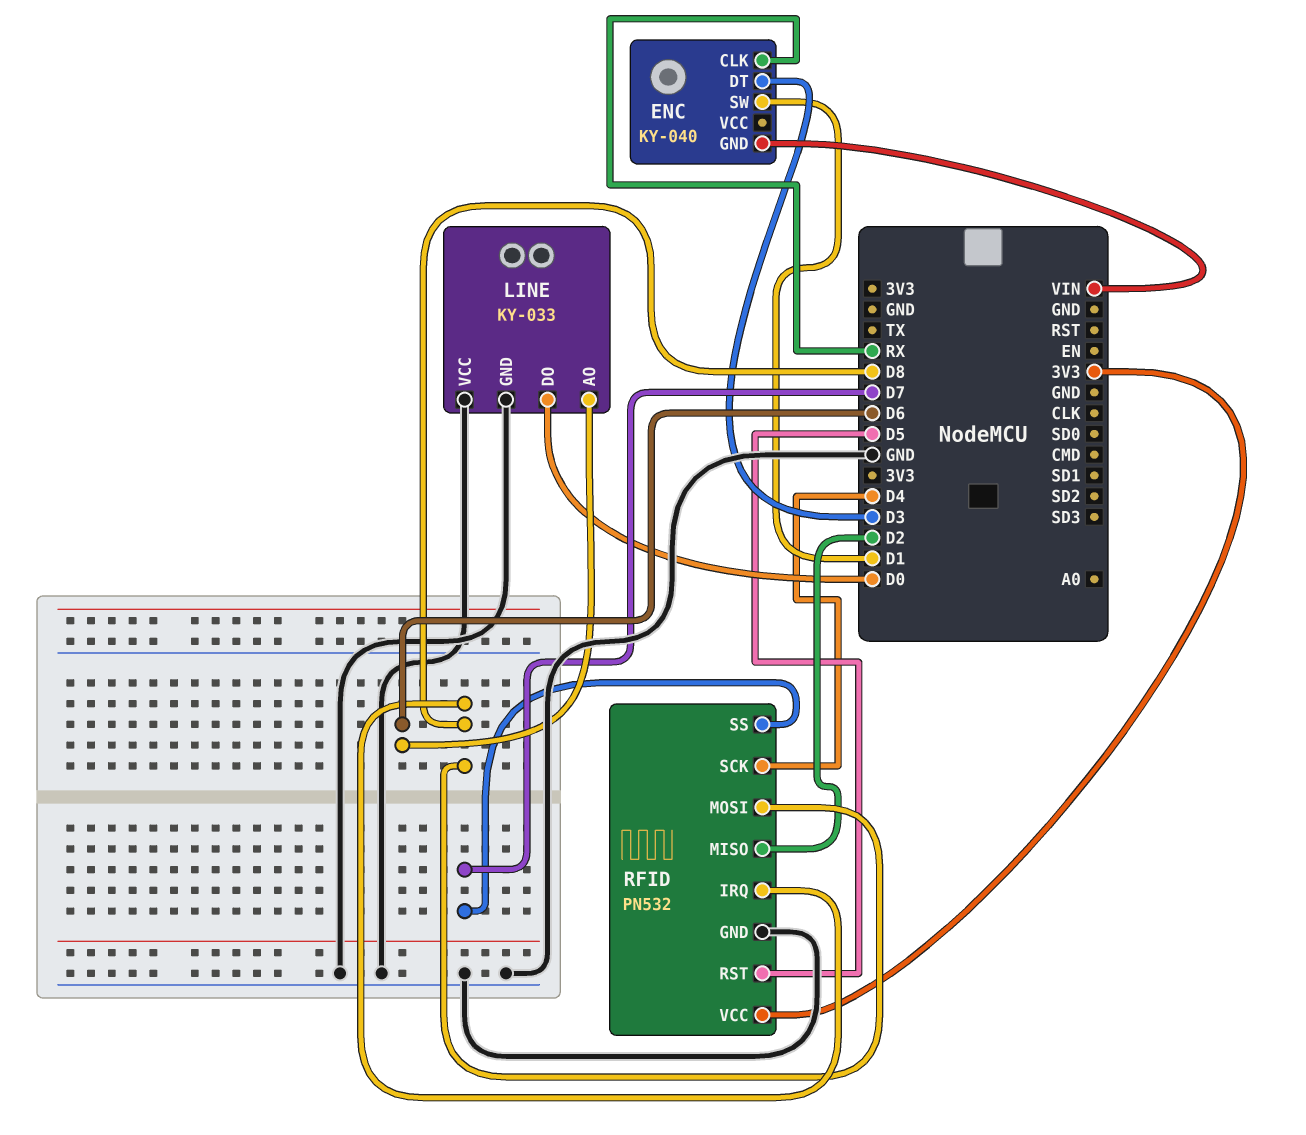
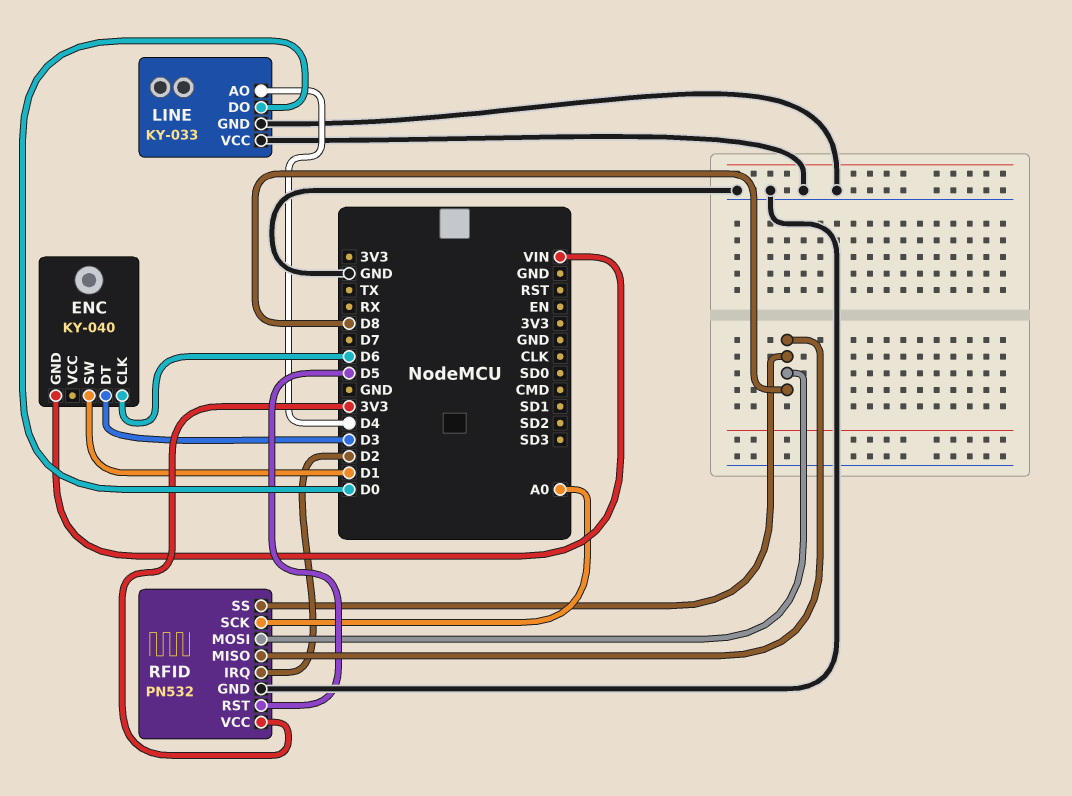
ENC pin CLK: RX -> D6
LINE pin AO: D6 -> D4
RFID pin IRQ: D8 -> D2
RFID pin MISO: D2 -> D8
RFID pin SCK: D4 -> A0
RFID pin SS: D7 -> D8

